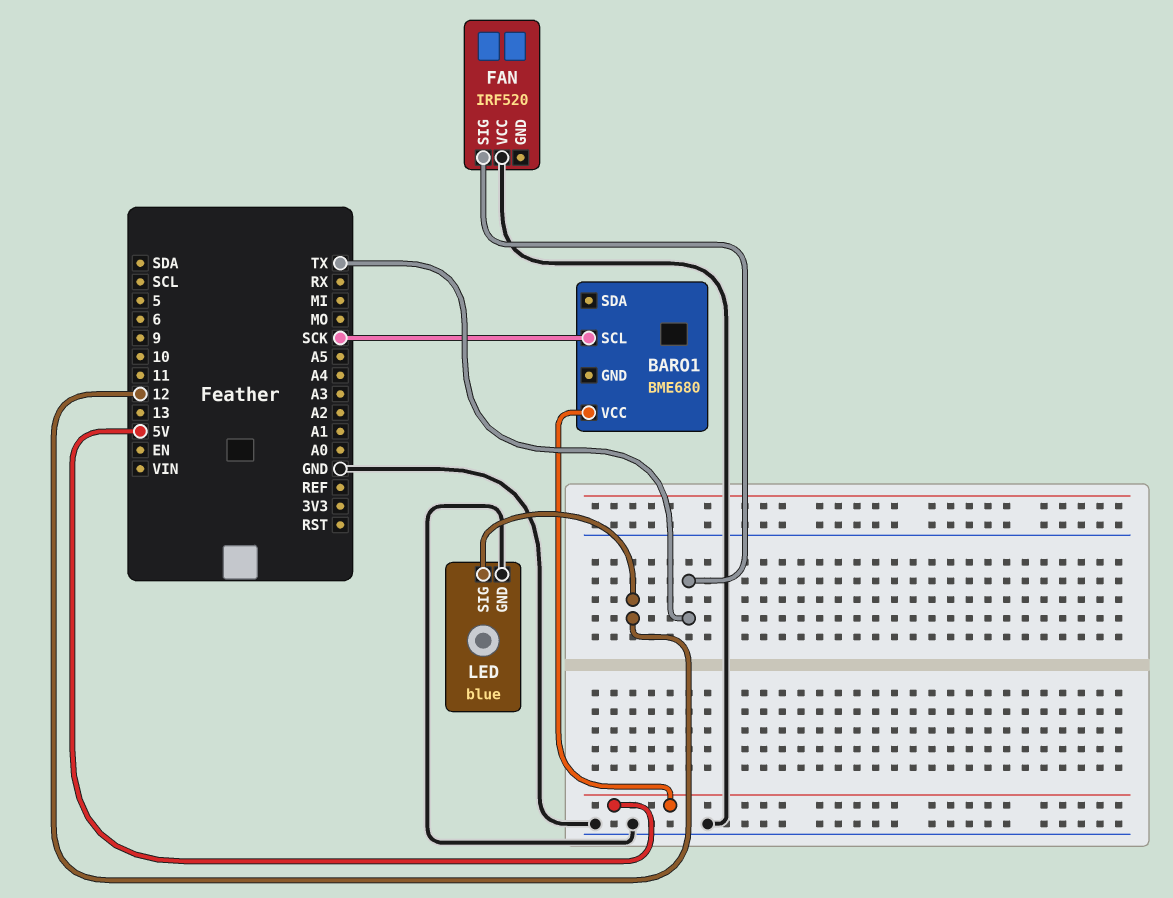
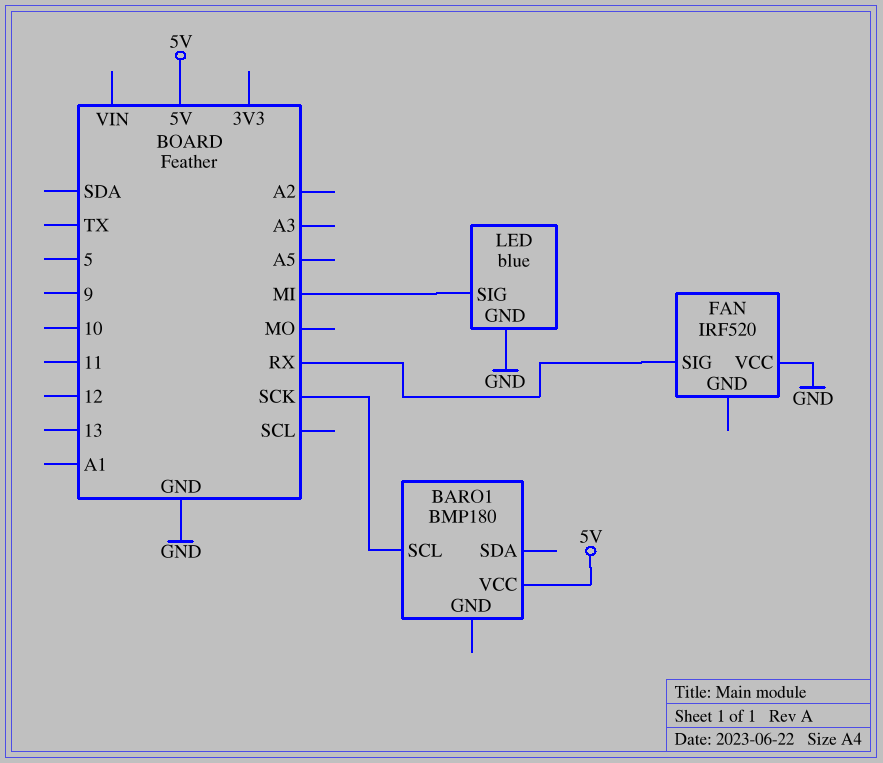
BARO1: BME680 -> BMP180
FAN pin SIG: TX -> RX
LED pin SIG: 12 -> MI

